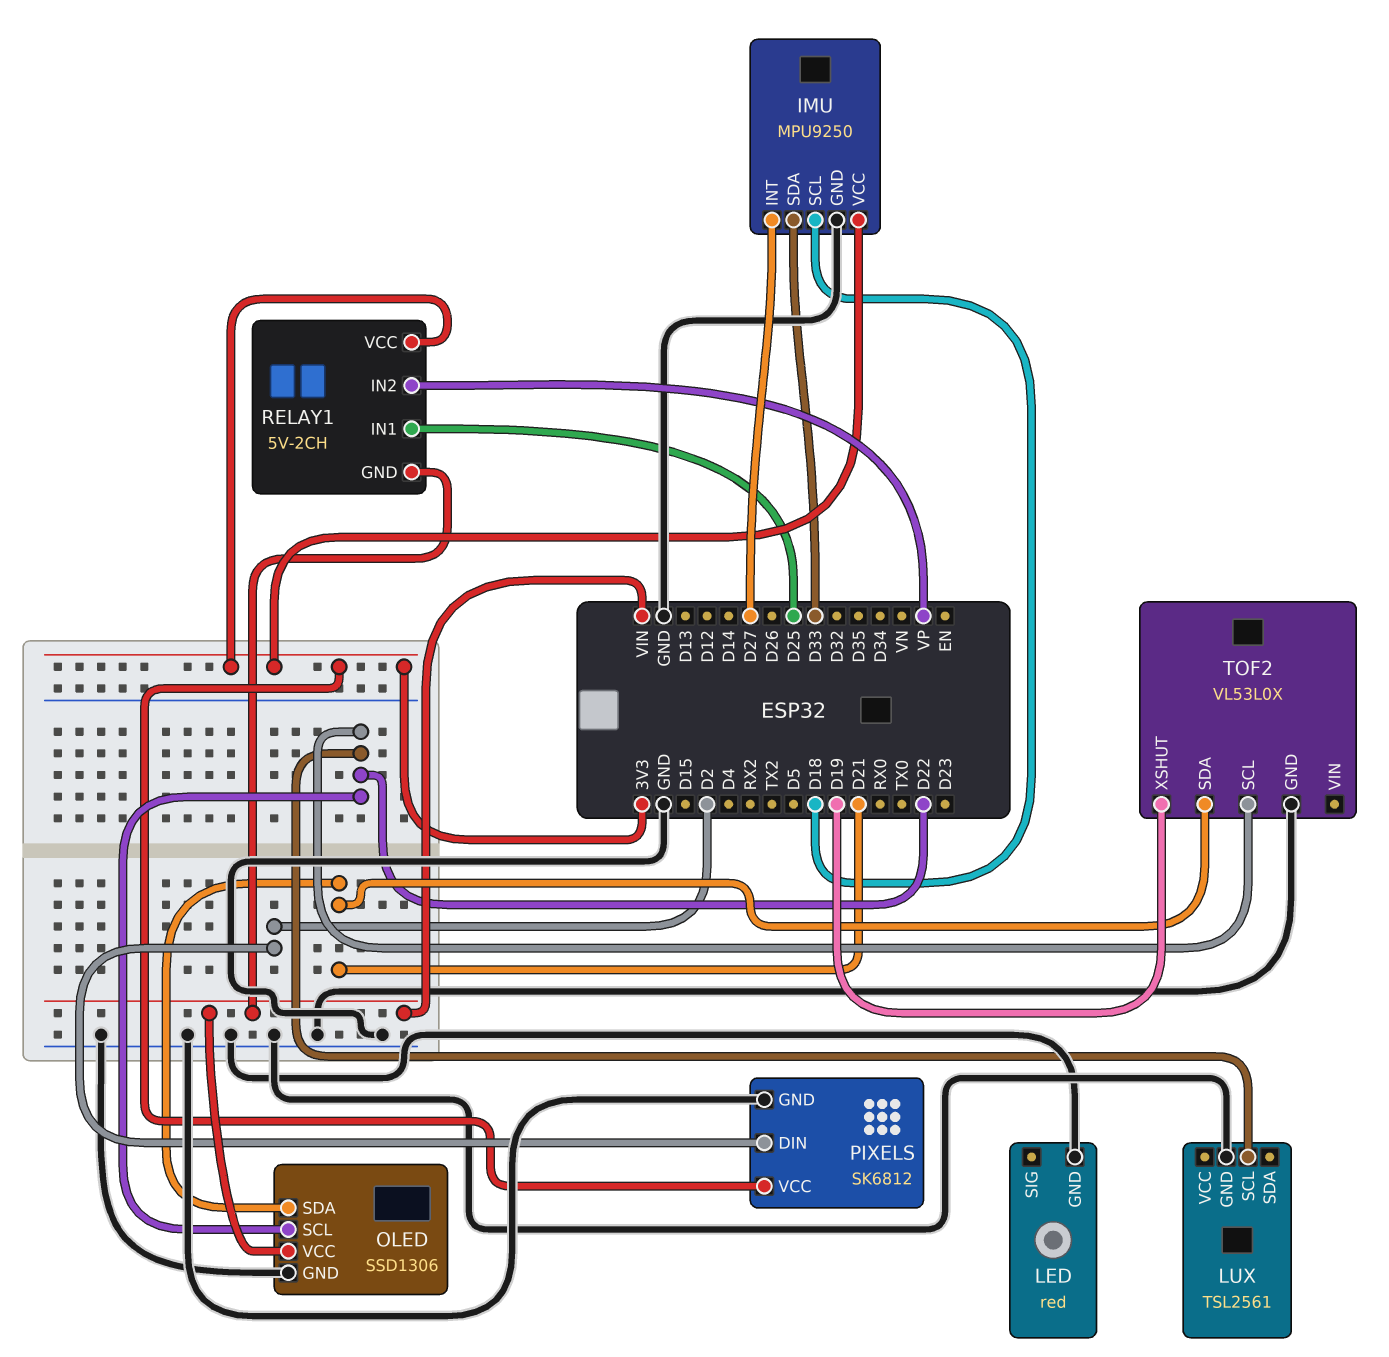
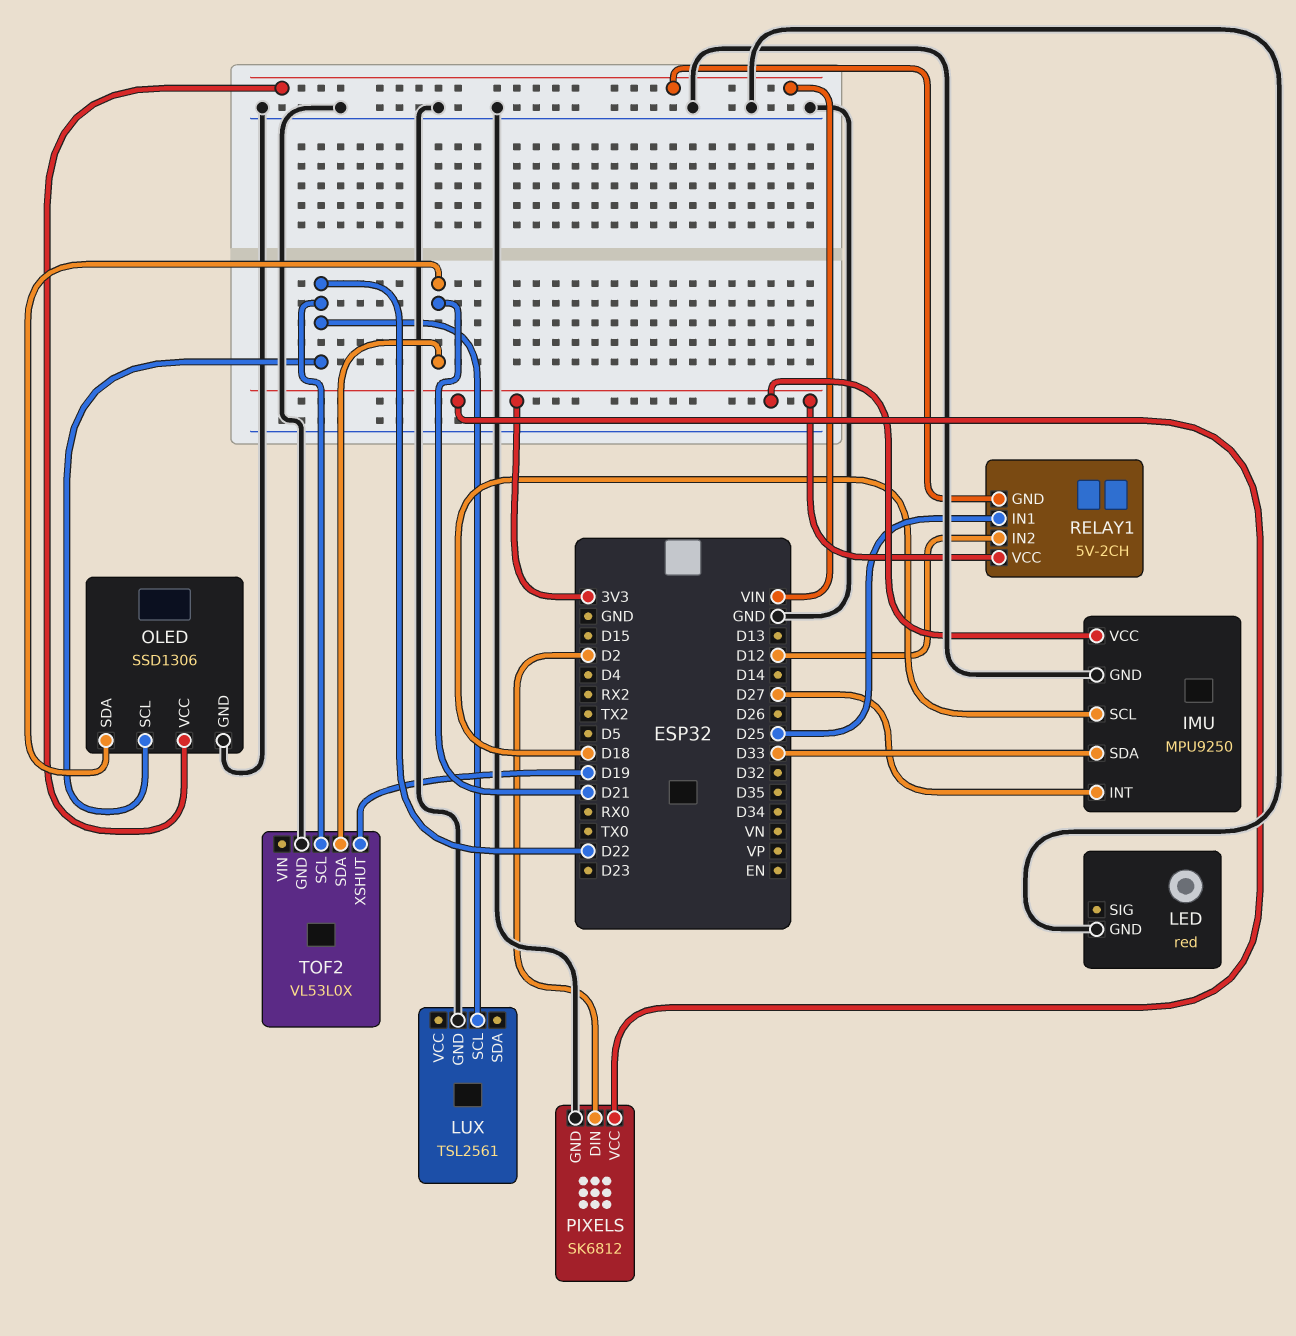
RELAY1 pin IN2: VP -> D12

